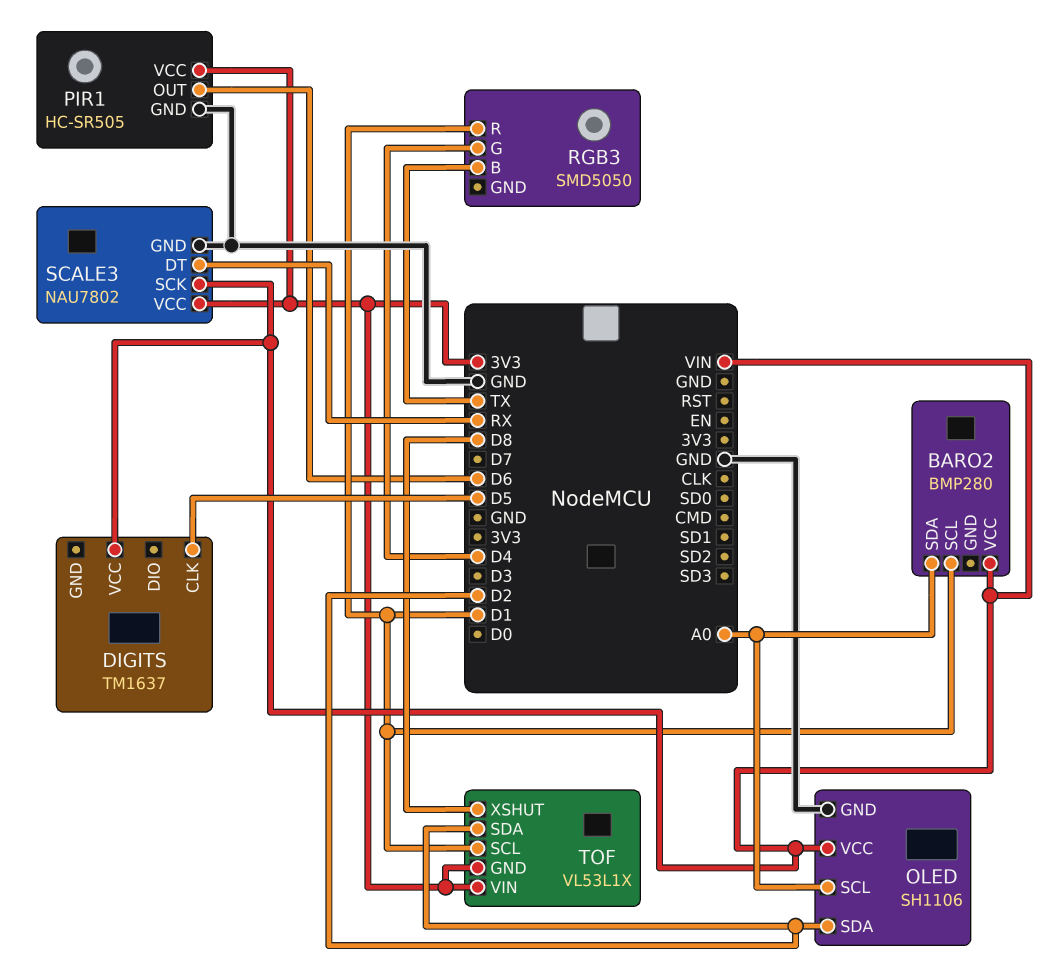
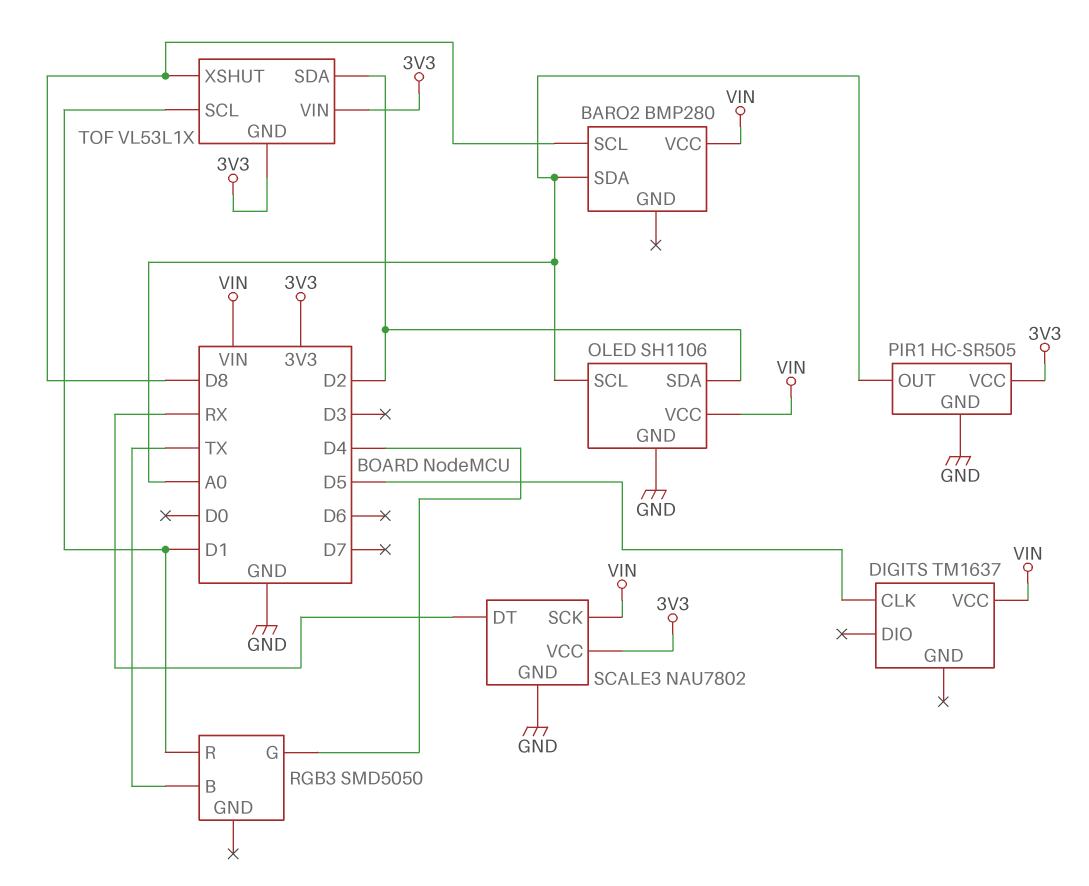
BARO2 pin SCL: D1 -> D8
PIR1 pin OUT: D6 -> A0

